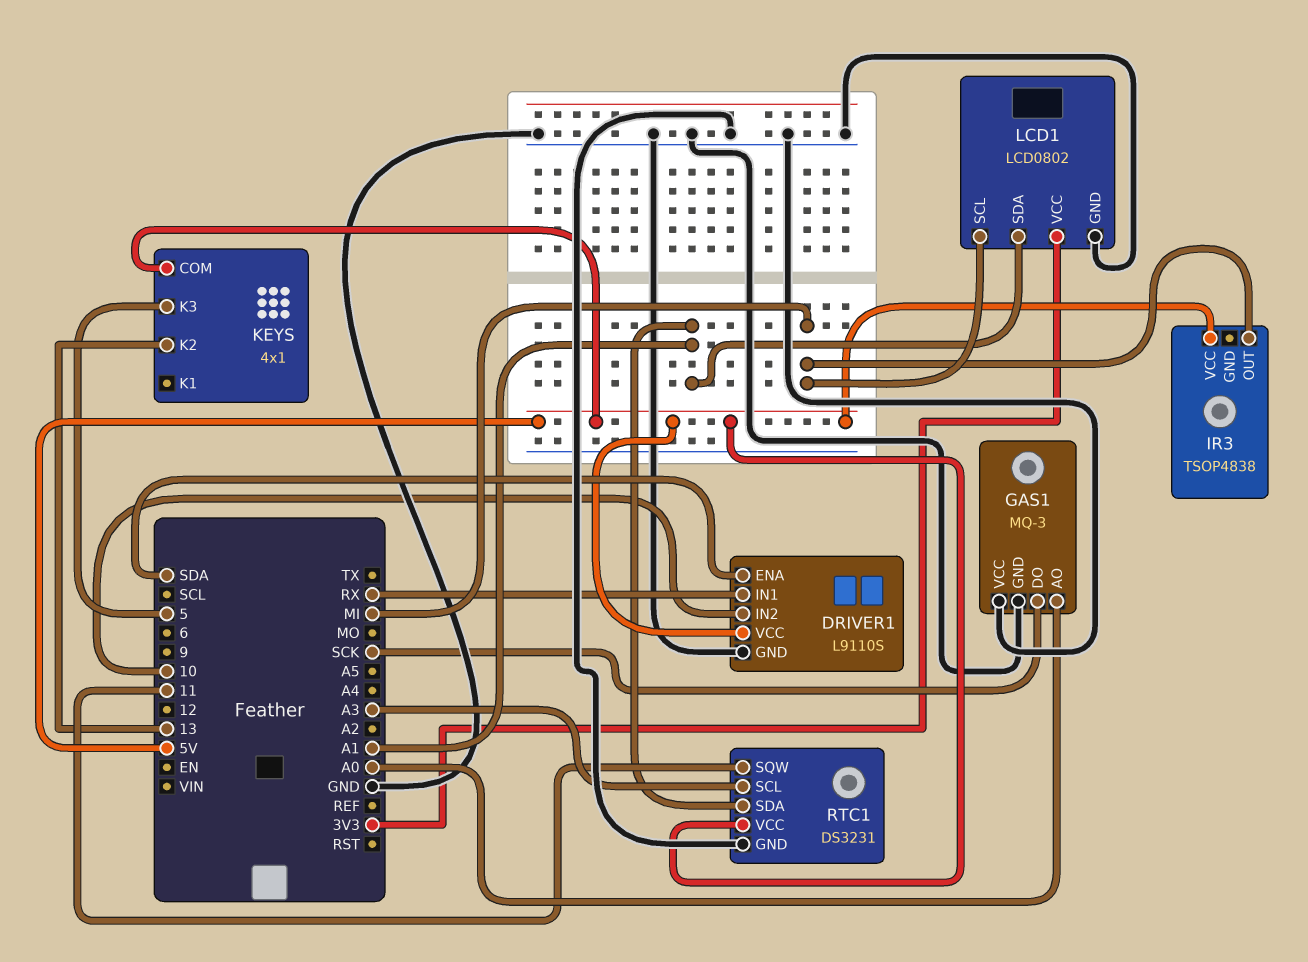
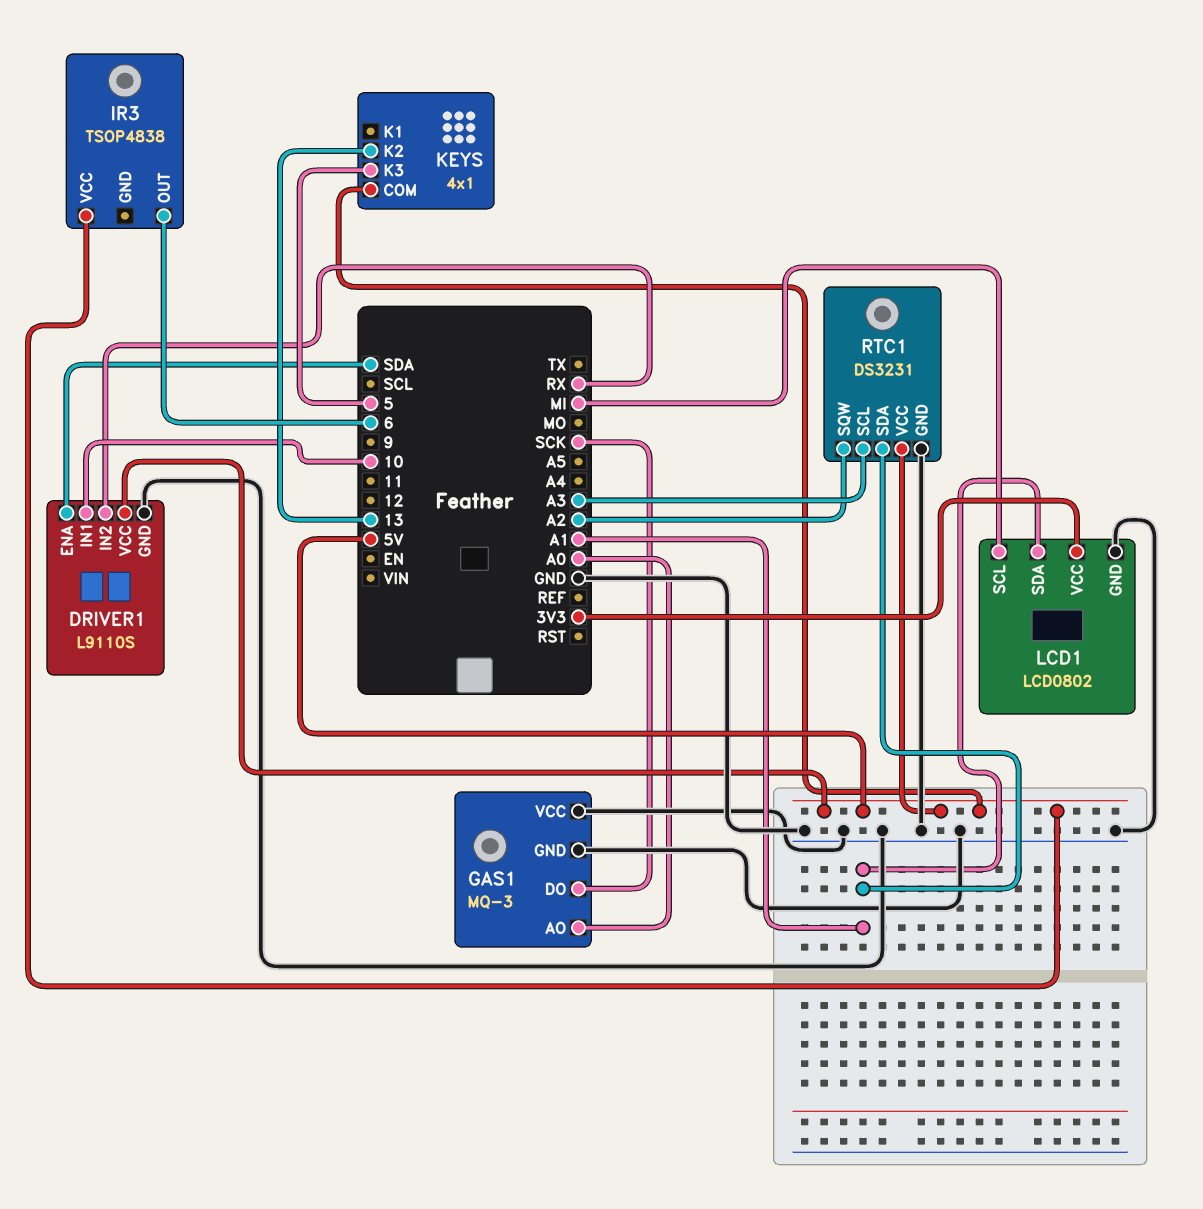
DRIVER1 pin IN1: RX -> 10
DRIVER1 pin IN2: 10 -> RX
IR3 pin OUT: MI -> 6
RTC1 pin SQW: 11 -> A2

